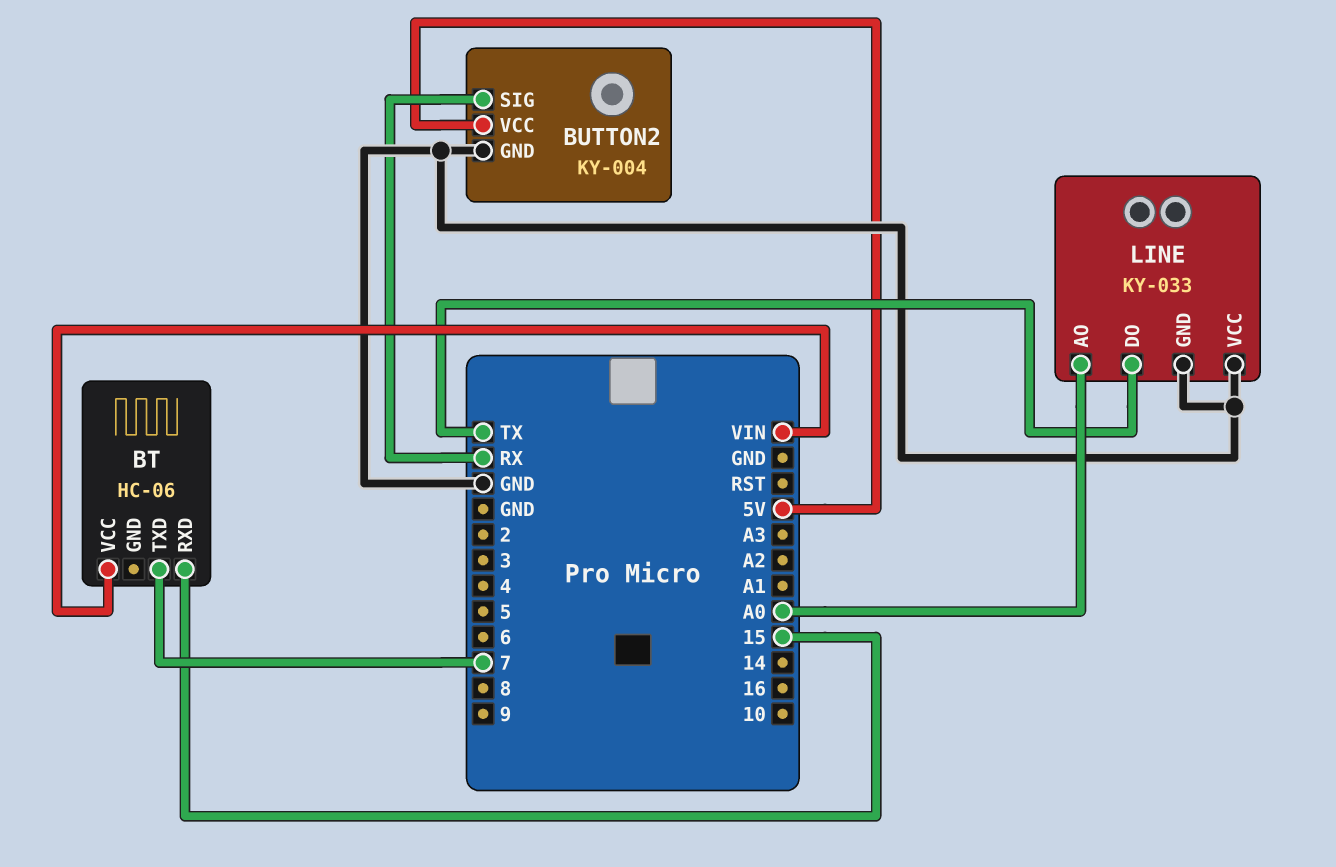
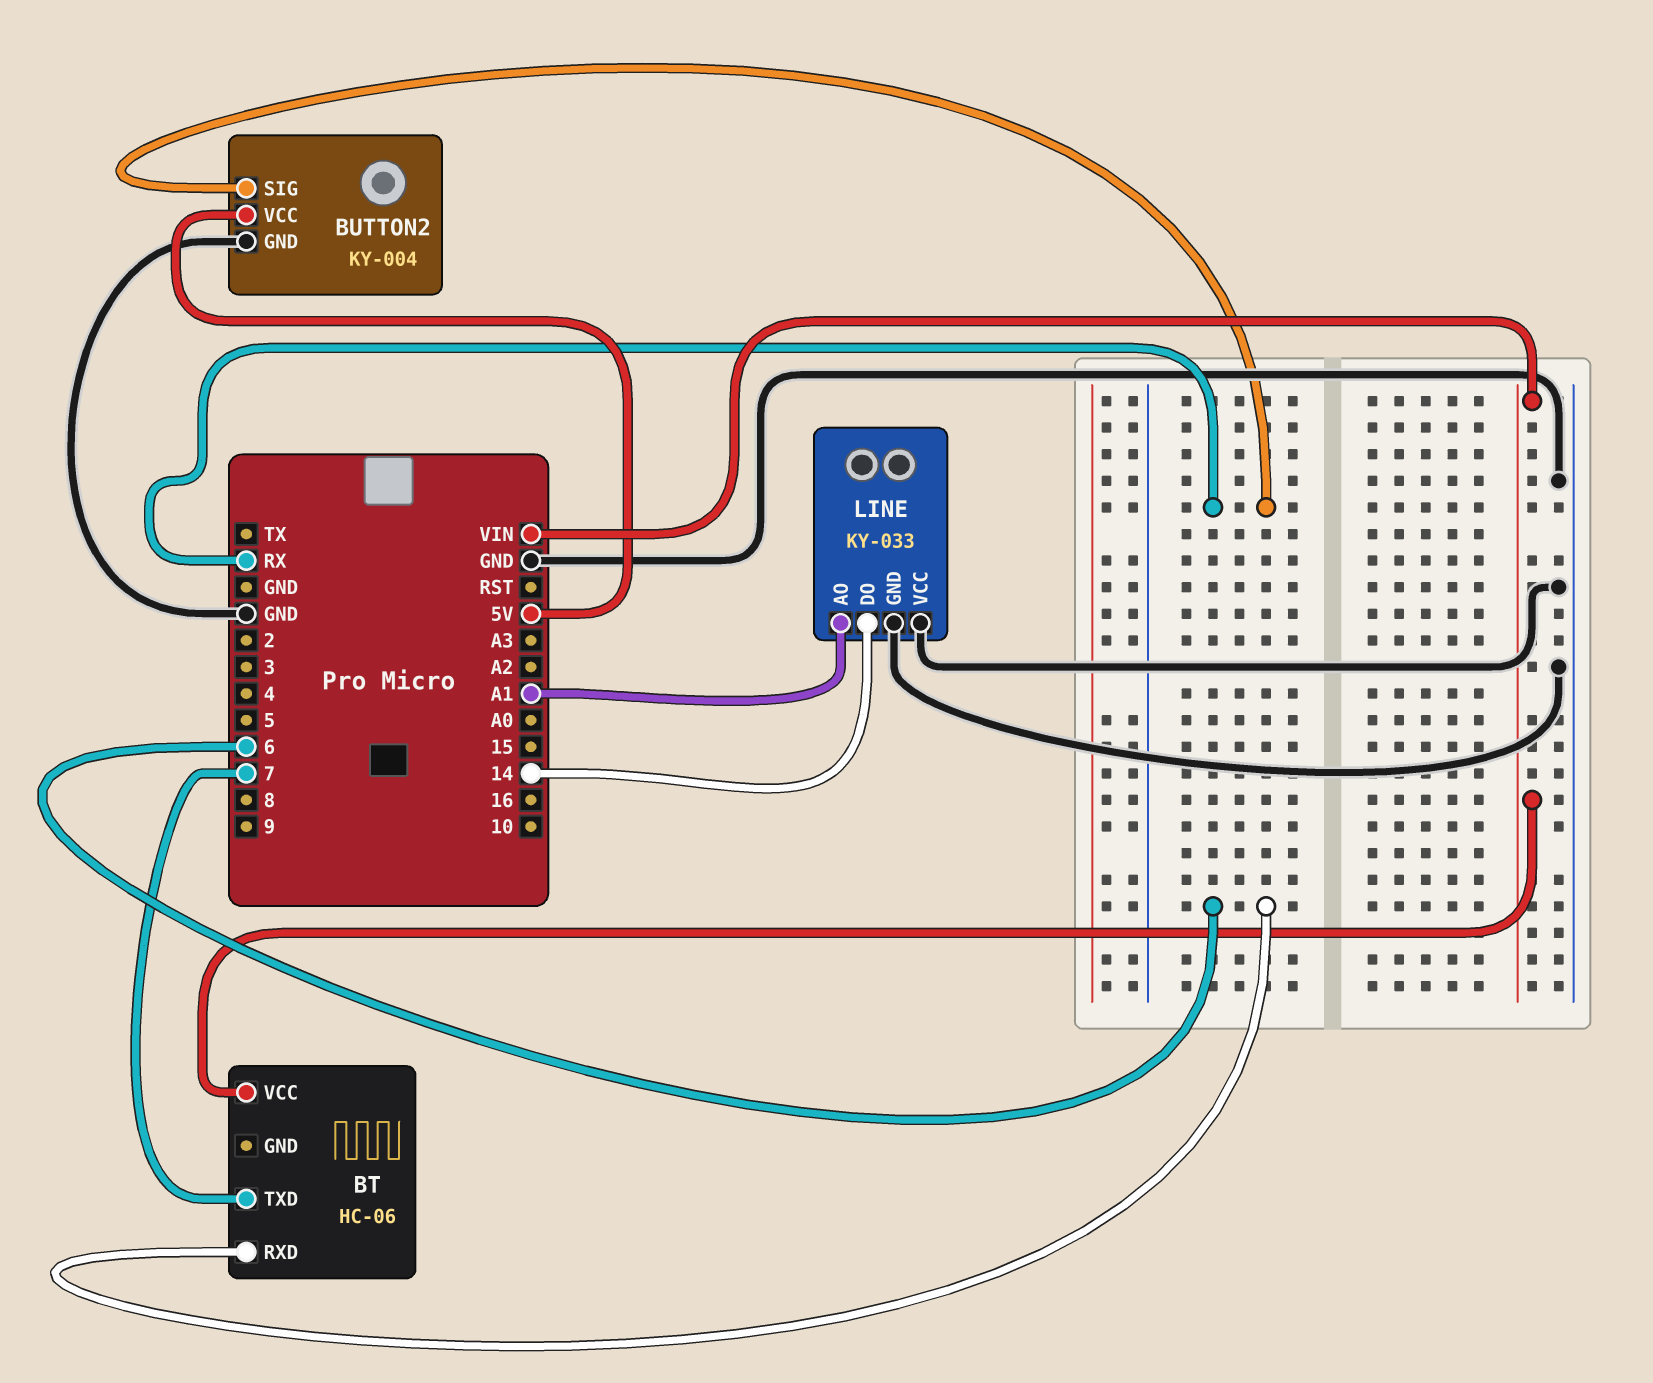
BT pin RXD: 15 -> 6
LINE pin AO: A0 -> A1
LINE pin DO: TX -> 14

